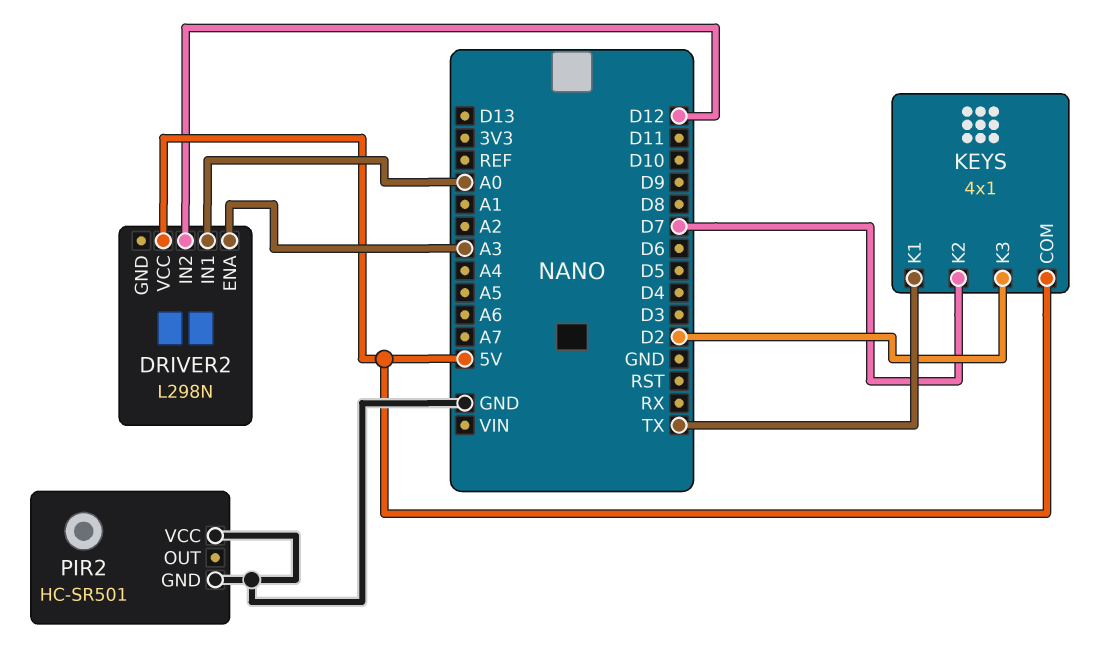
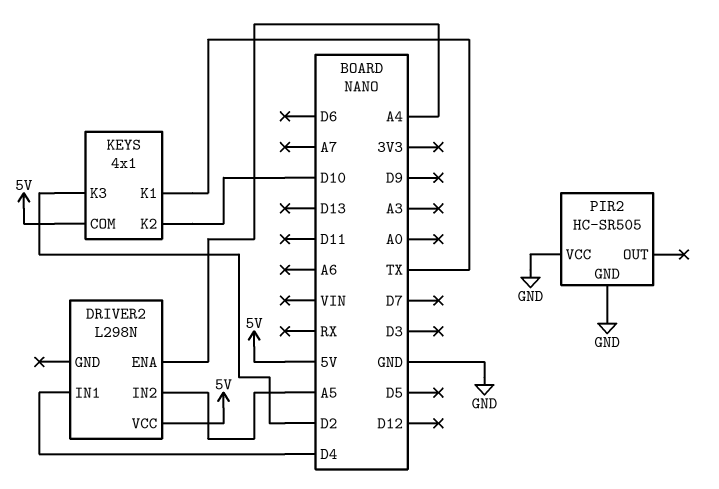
DRIVER2 pin ENA: A3 -> A4
DRIVER2 pin IN1: A0 -> D4
DRIVER2 pin IN2: D12 -> A5
KEYS pin K2: D7 -> D10
PIR2: HC-SR501 -> HC-SR505

